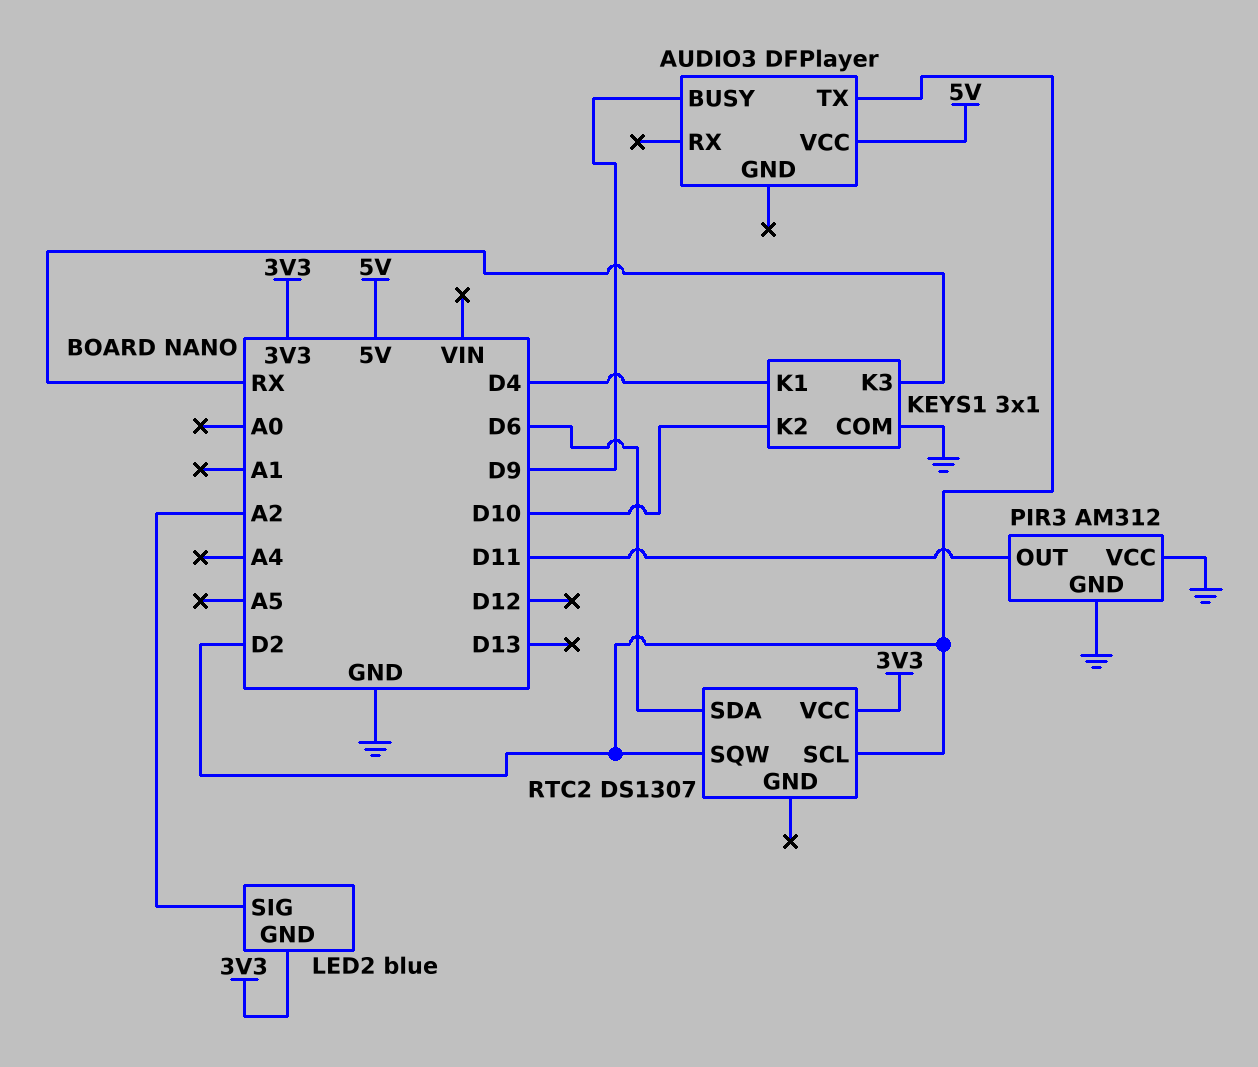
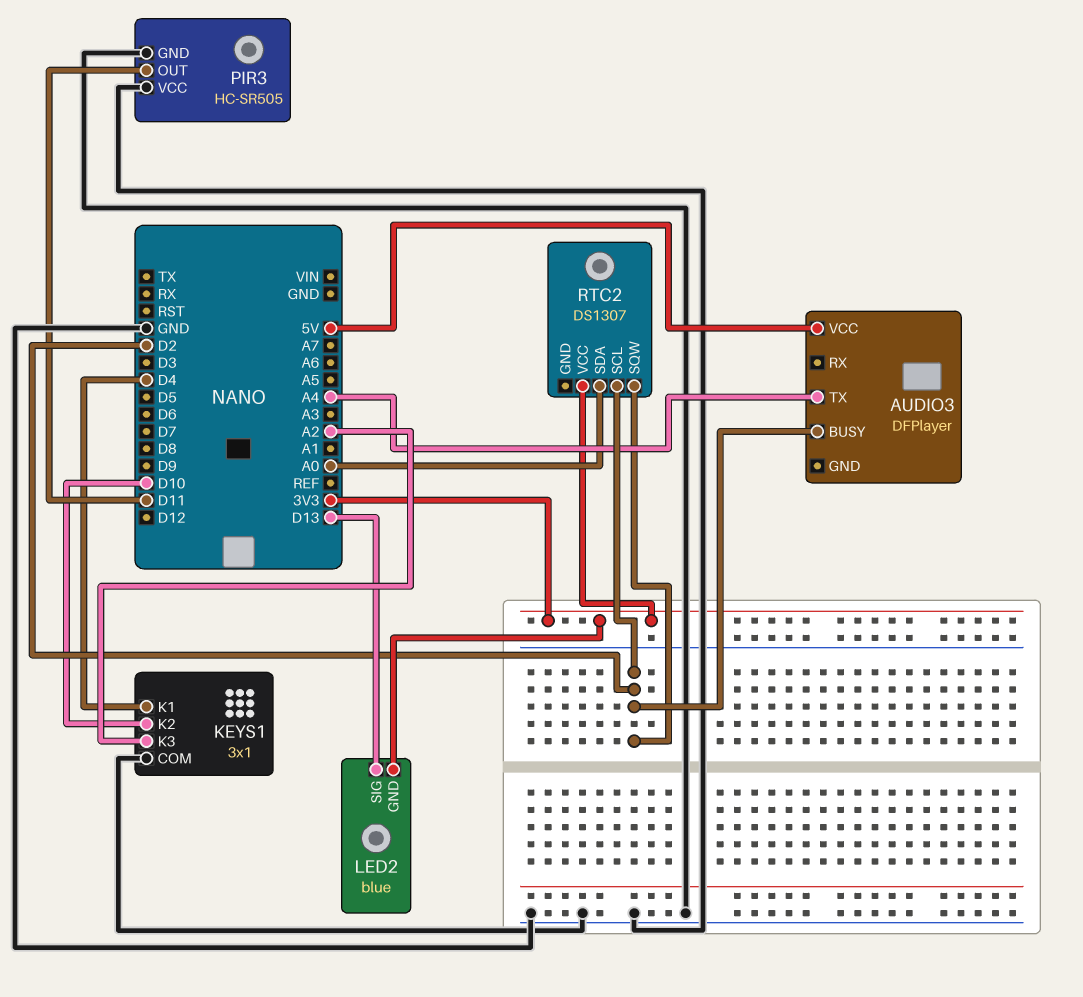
AUDIO3 pin BUSY: D9 -> D2
AUDIO3 pin TX: D2 -> A4
KEYS1 pin K3: RX -> A2
LED2 pin SIG: A2 -> D13
PIR3: AM312 -> HC-SR505
RTC2 pin SDA: D6 -> A0

